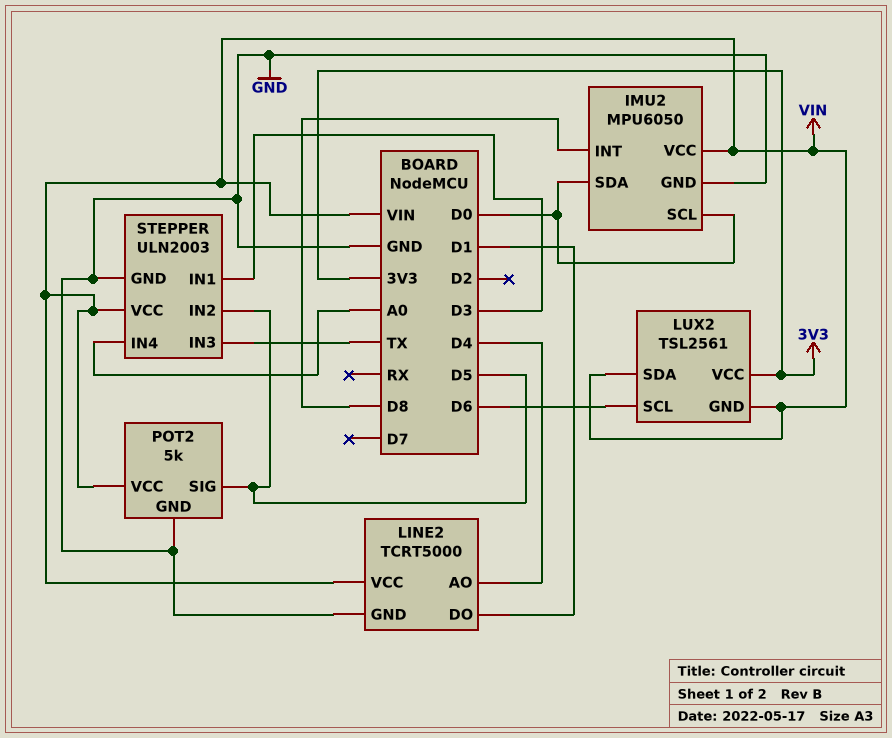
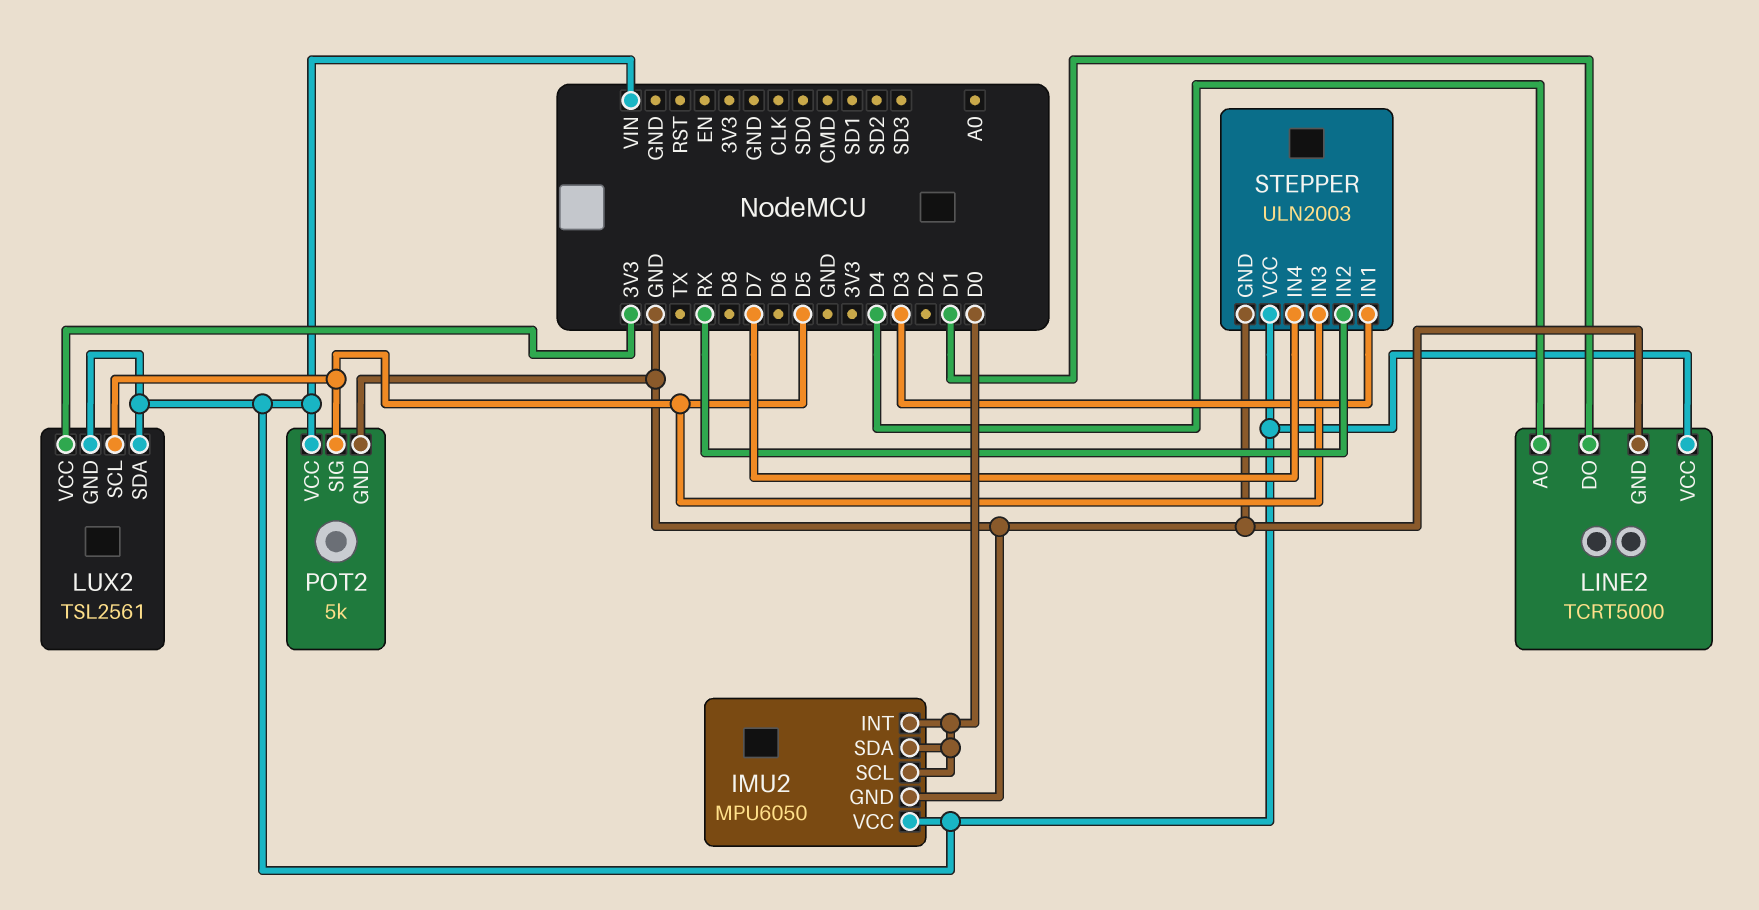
IMU2 pin INT: D8 -> D0
LUX2 pin SCL: D6 -> D5
STEPPER pin IN2: D5 -> RX
STEPPER pin IN3: TX -> D5
STEPPER pin IN4: A0 -> D7

